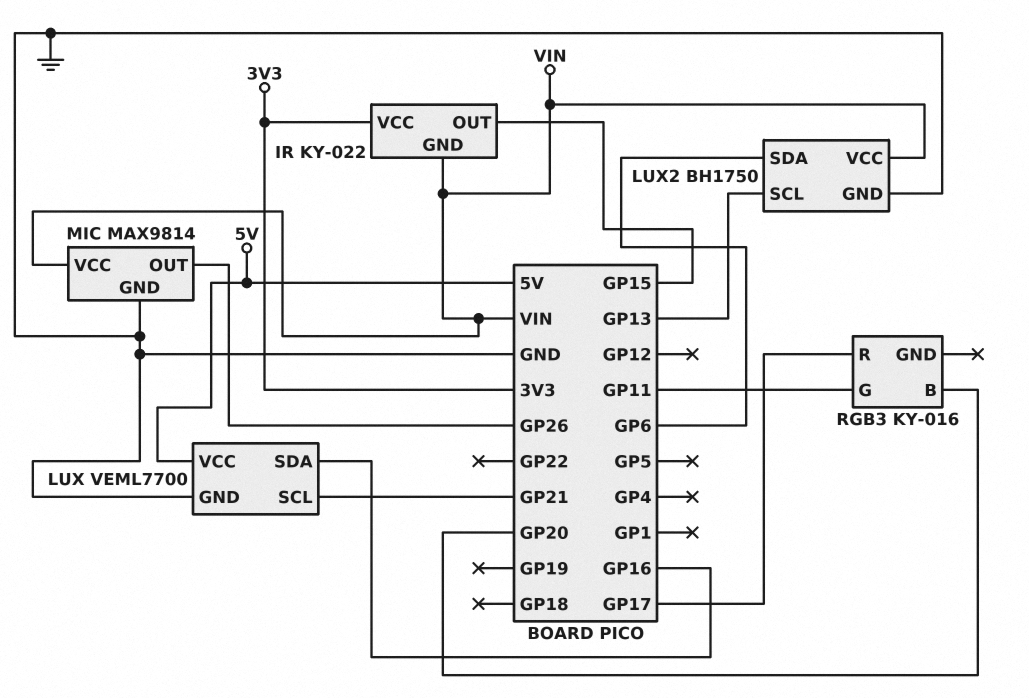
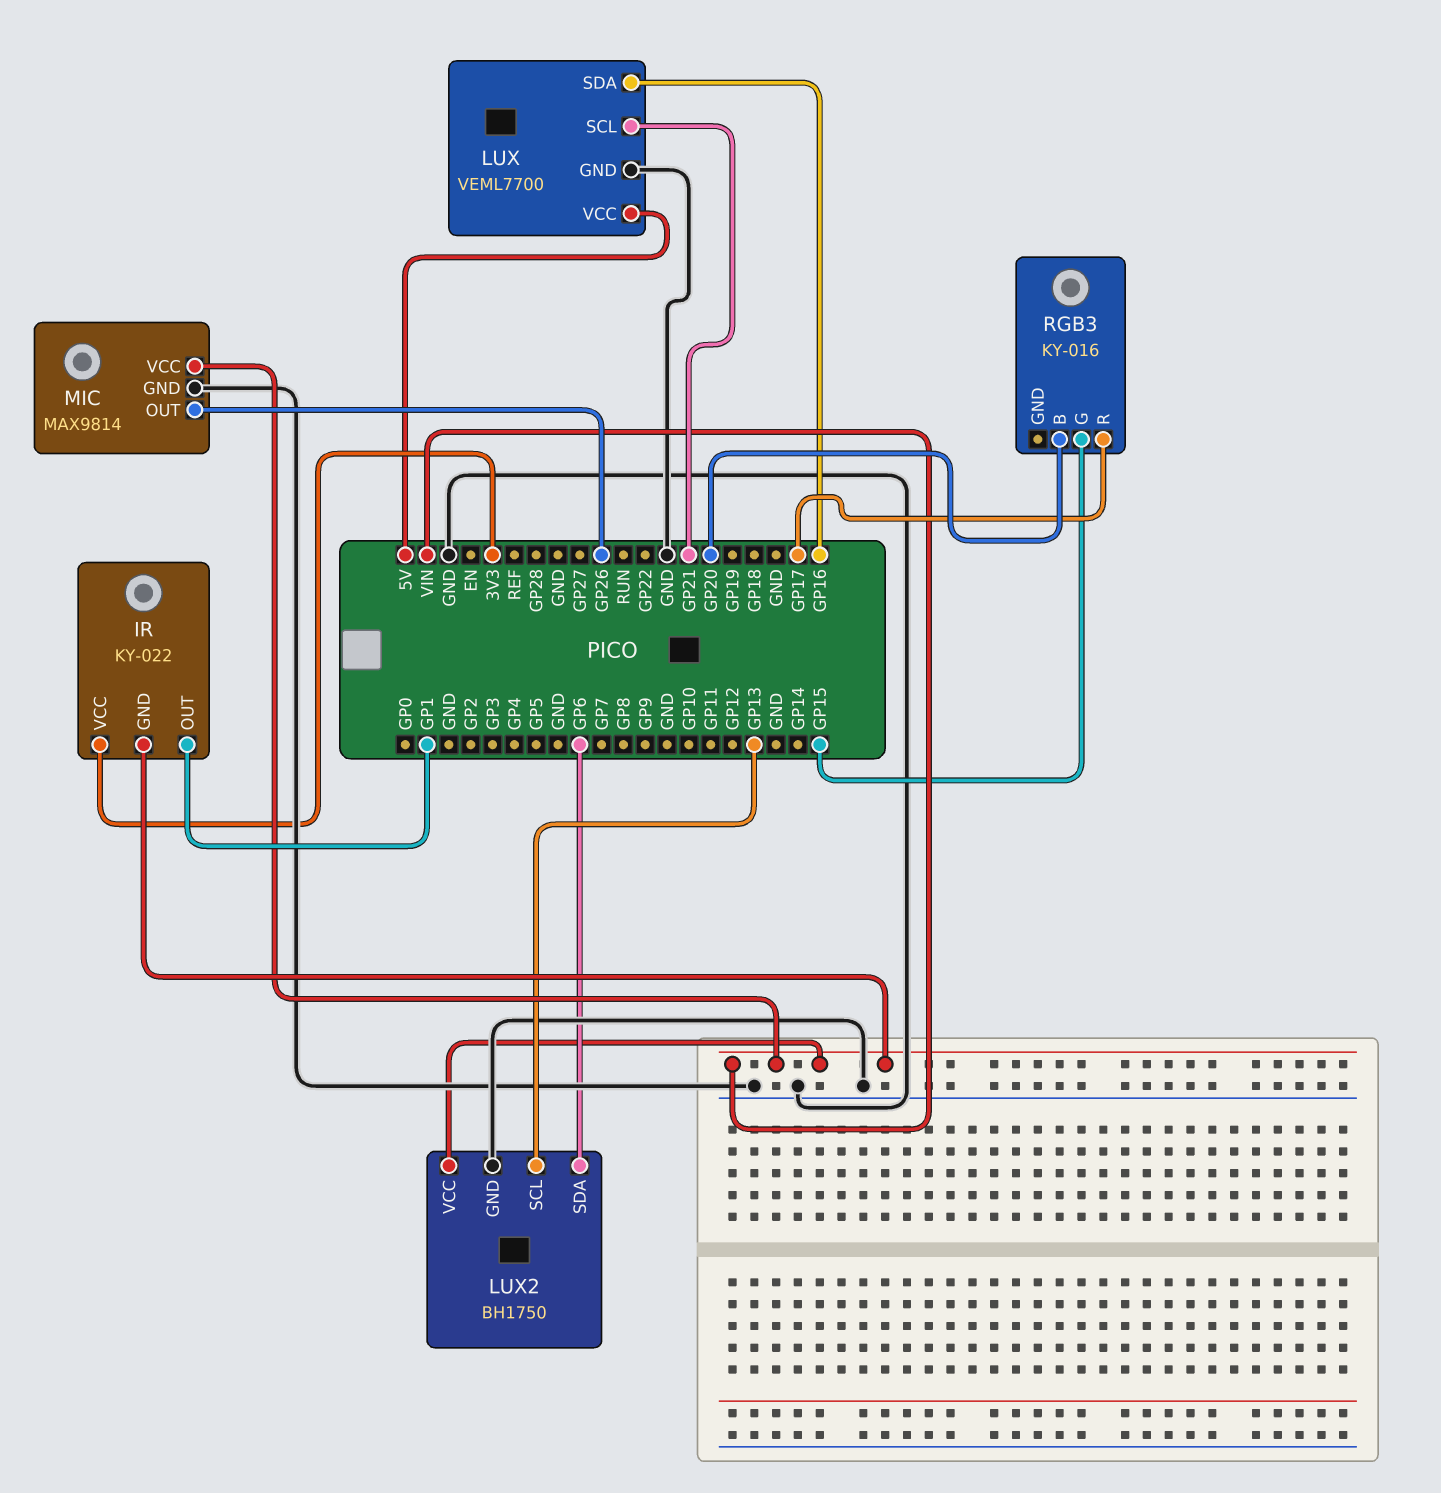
IR pin OUT: GP15 -> GP1
RGB3 pin G: GP11 -> GP15

